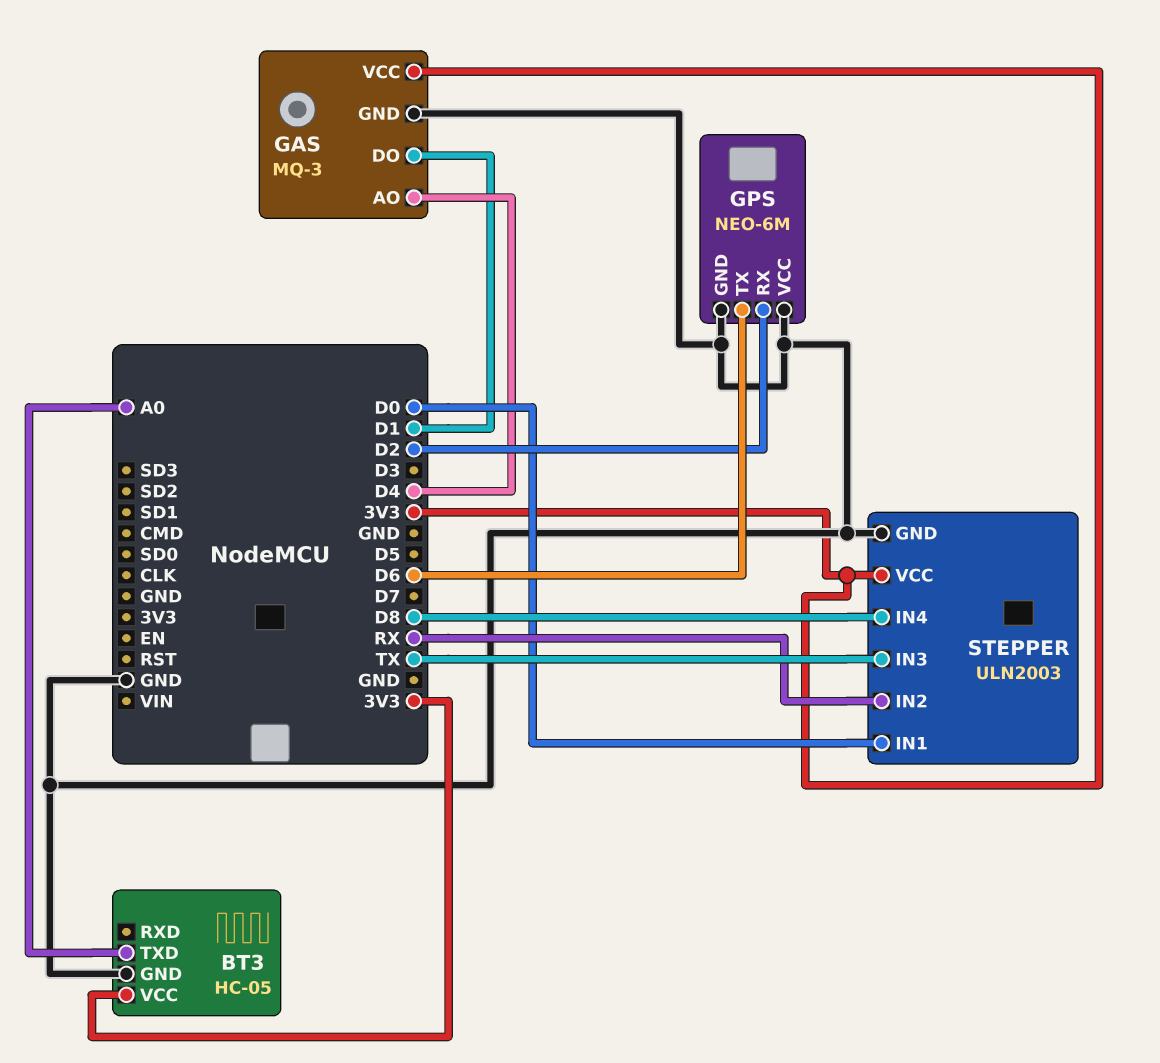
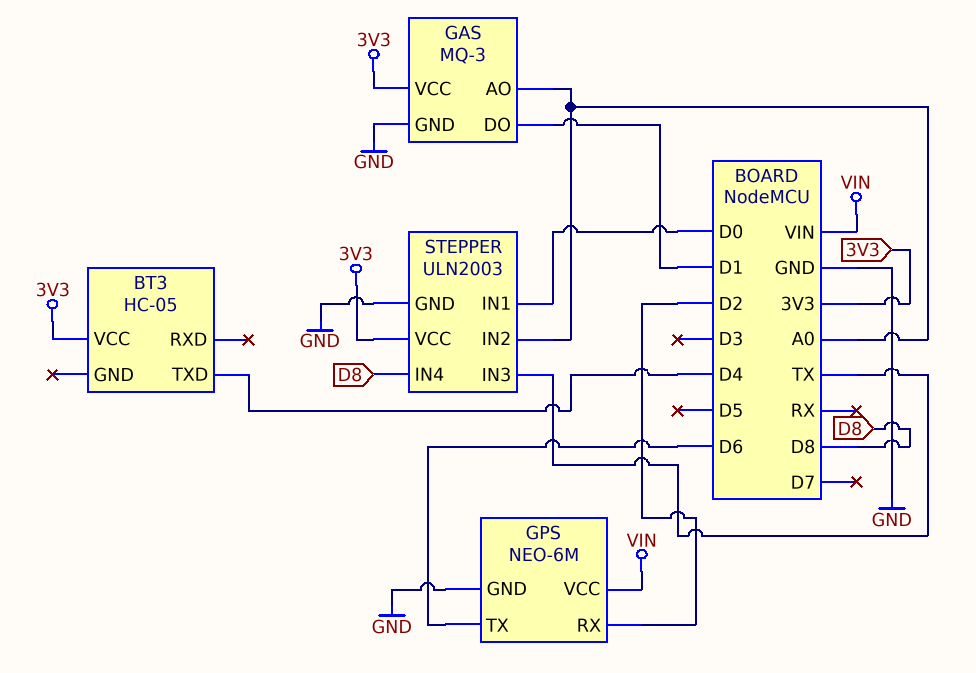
BT3 pin GND: GND -> none
BT3 pin TXD: A0 -> D4
GAS pin AO: D4 -> A0
GPS pin VCC: GND -> VIN
STEPPER pin IN2: RX -> A0

